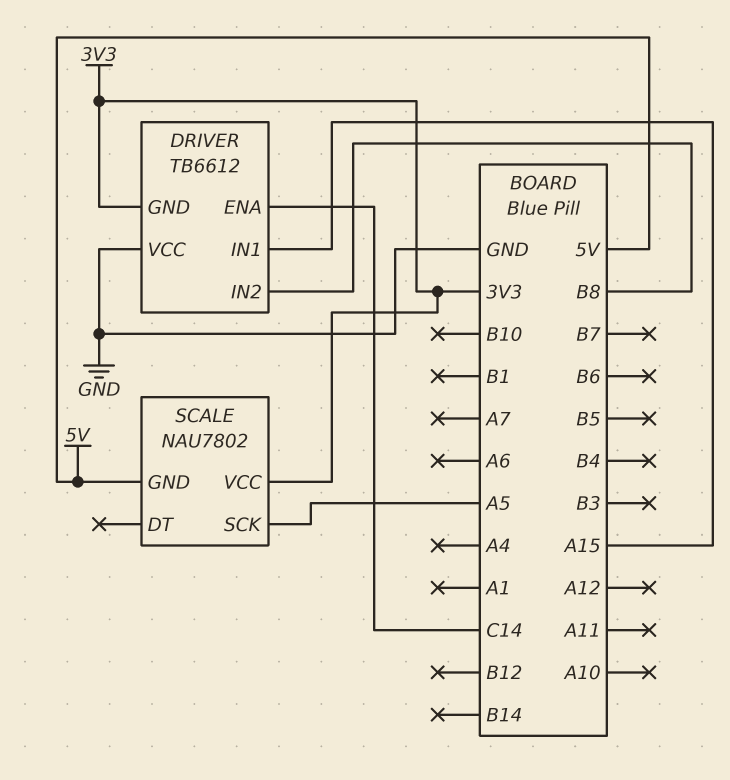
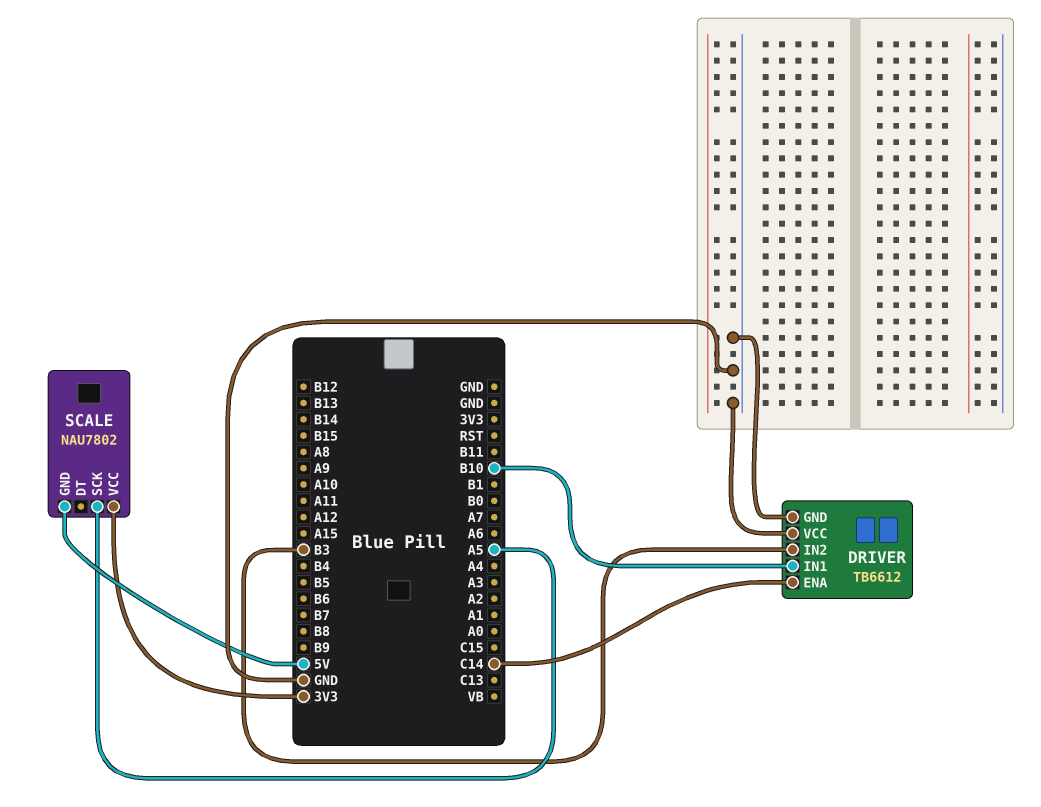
DRIVER pin GND: 3V3 -> GND
DRIVER pin IN1: A15 -> B10
DRIVER pin IN2: B8 -> B3

